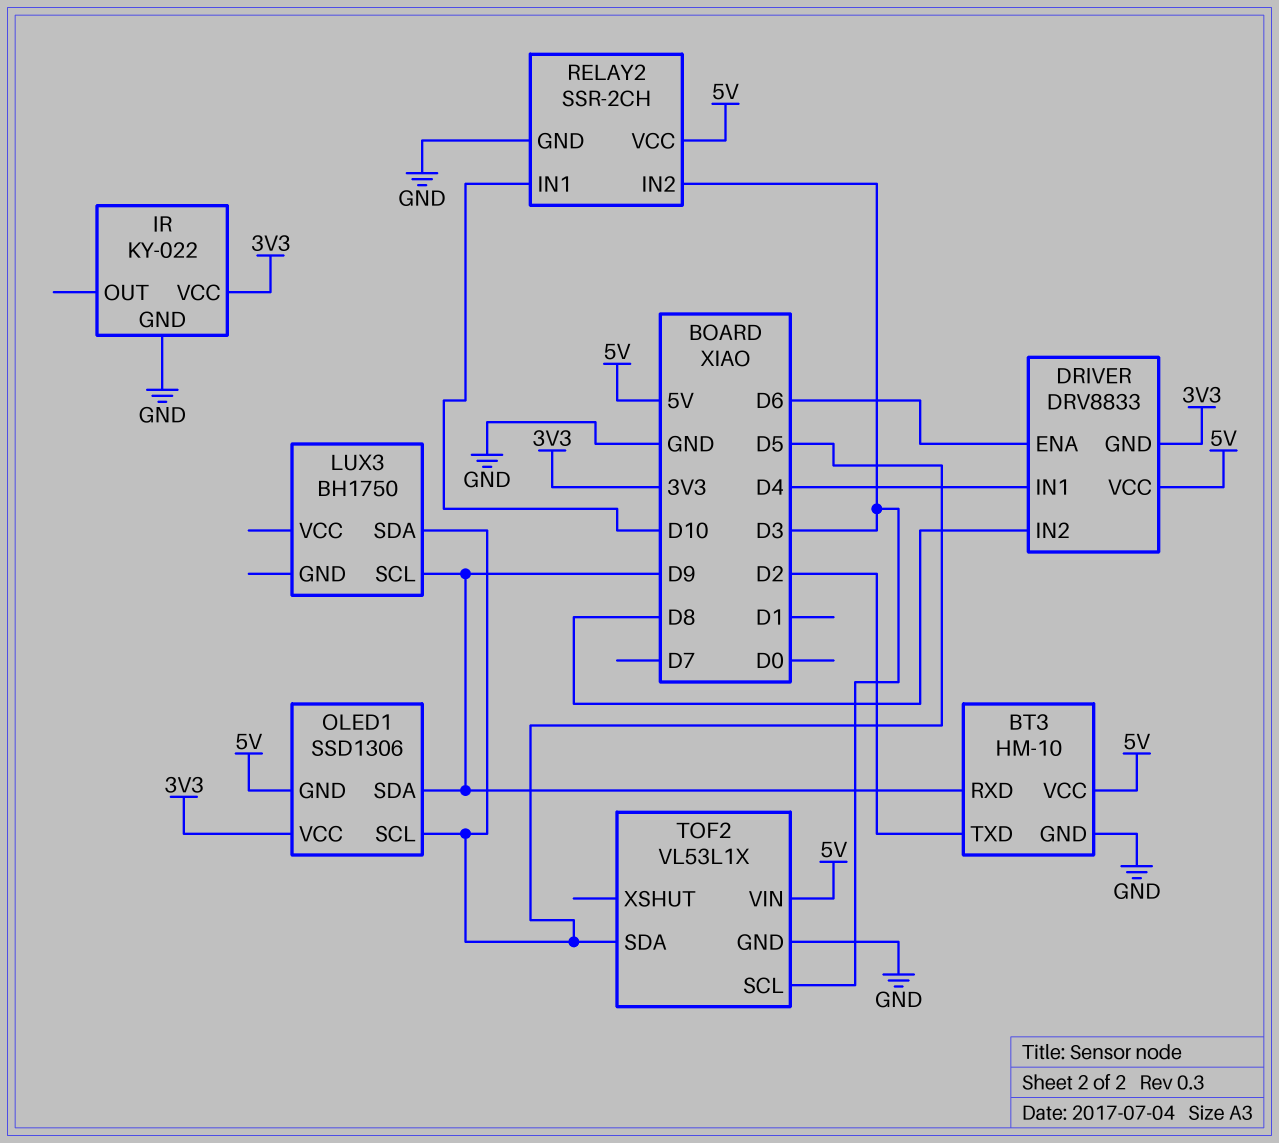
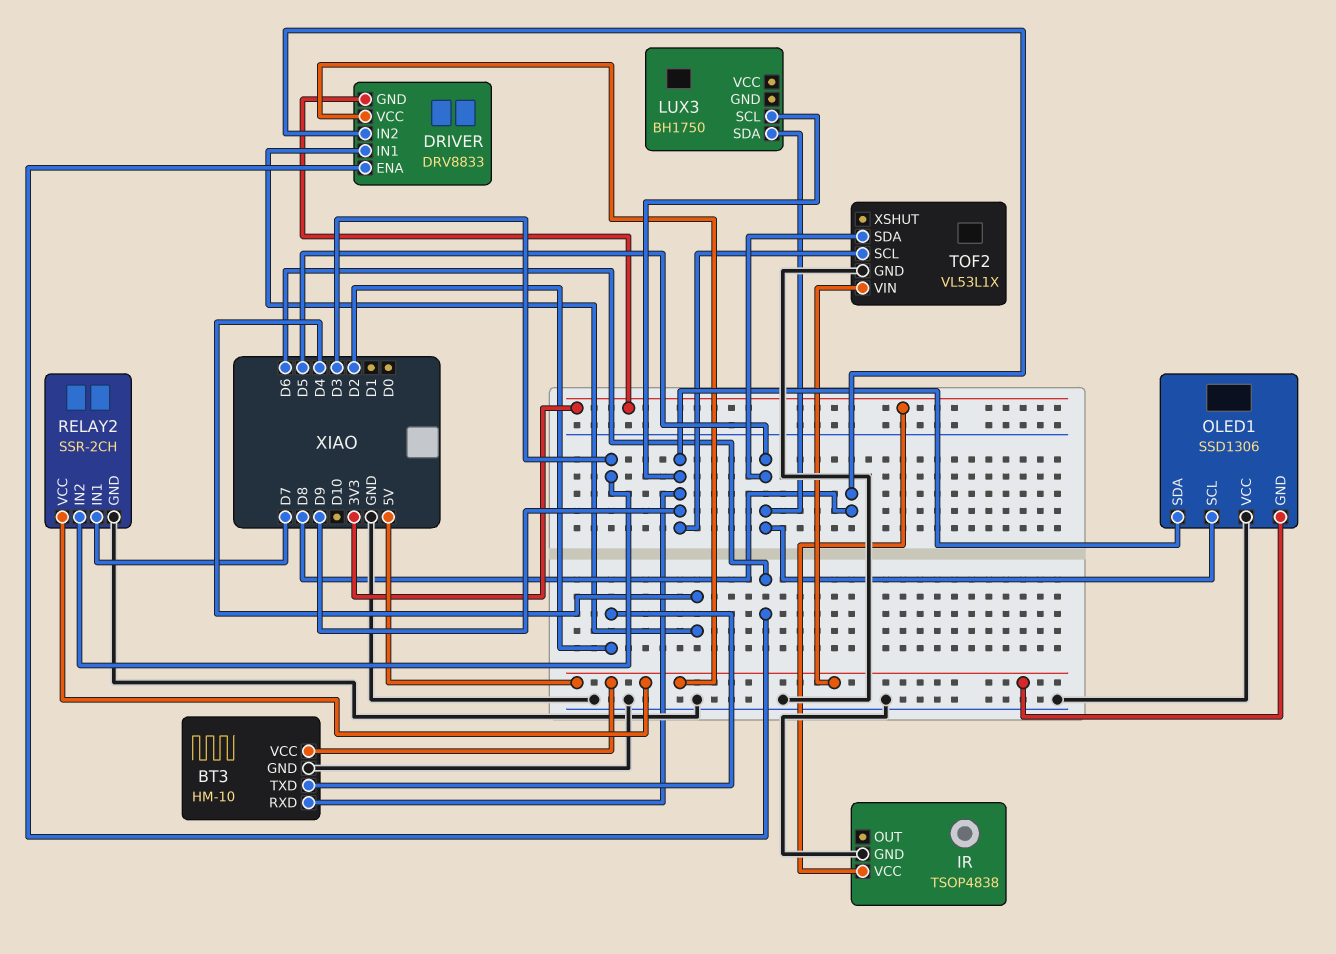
IR: KY-022 -> TSOP4838
OLED1 pin VCC: 3V3 -> GND
RELAY2 pin IN1: D10 -> D7
TOF2 pin SCL: D3 -> D9

